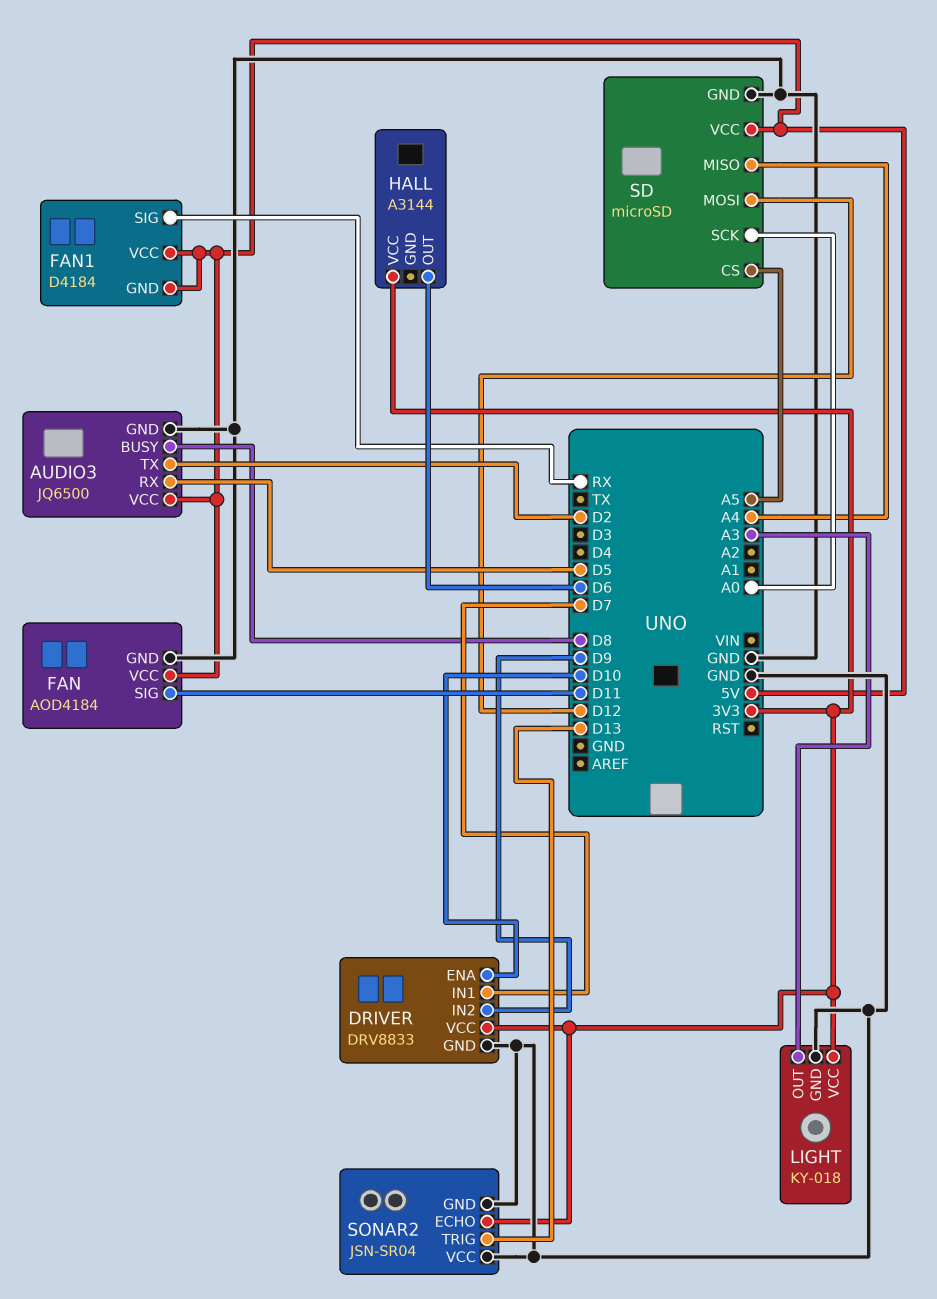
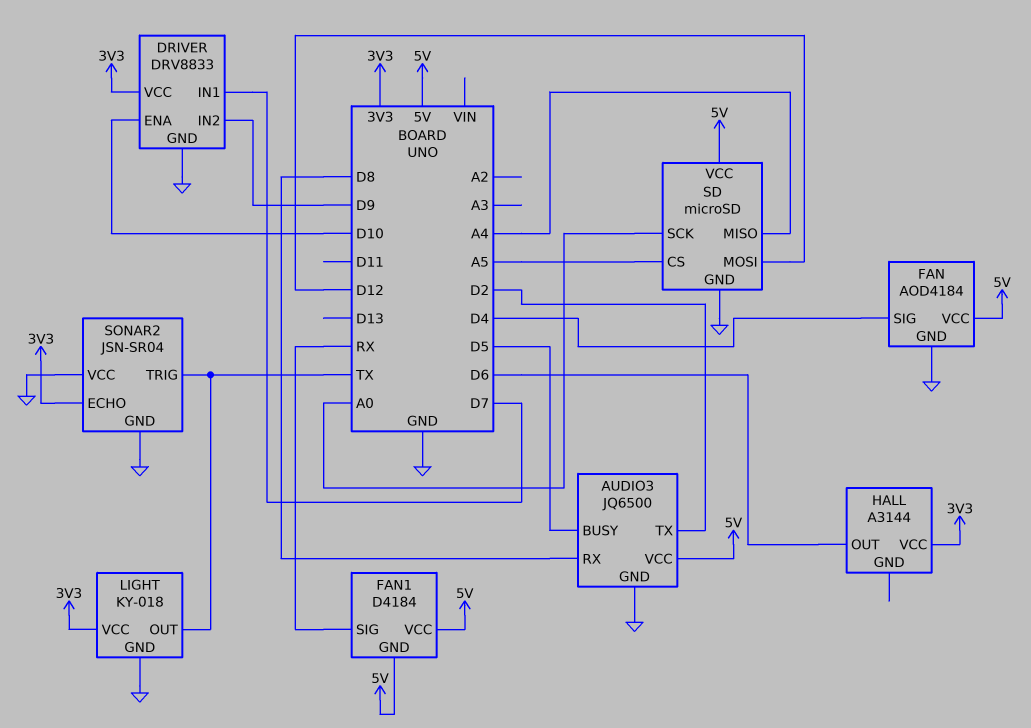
AUDIO3 pin BUSY: D8 -> D5
AUDIO3 pin RX: D5 -> D8
FAN pin SIG: D11 -> D4
LIGHT pin OUT: A3 -> TX
SONAR2 pin TRIG: D13 -> TX

